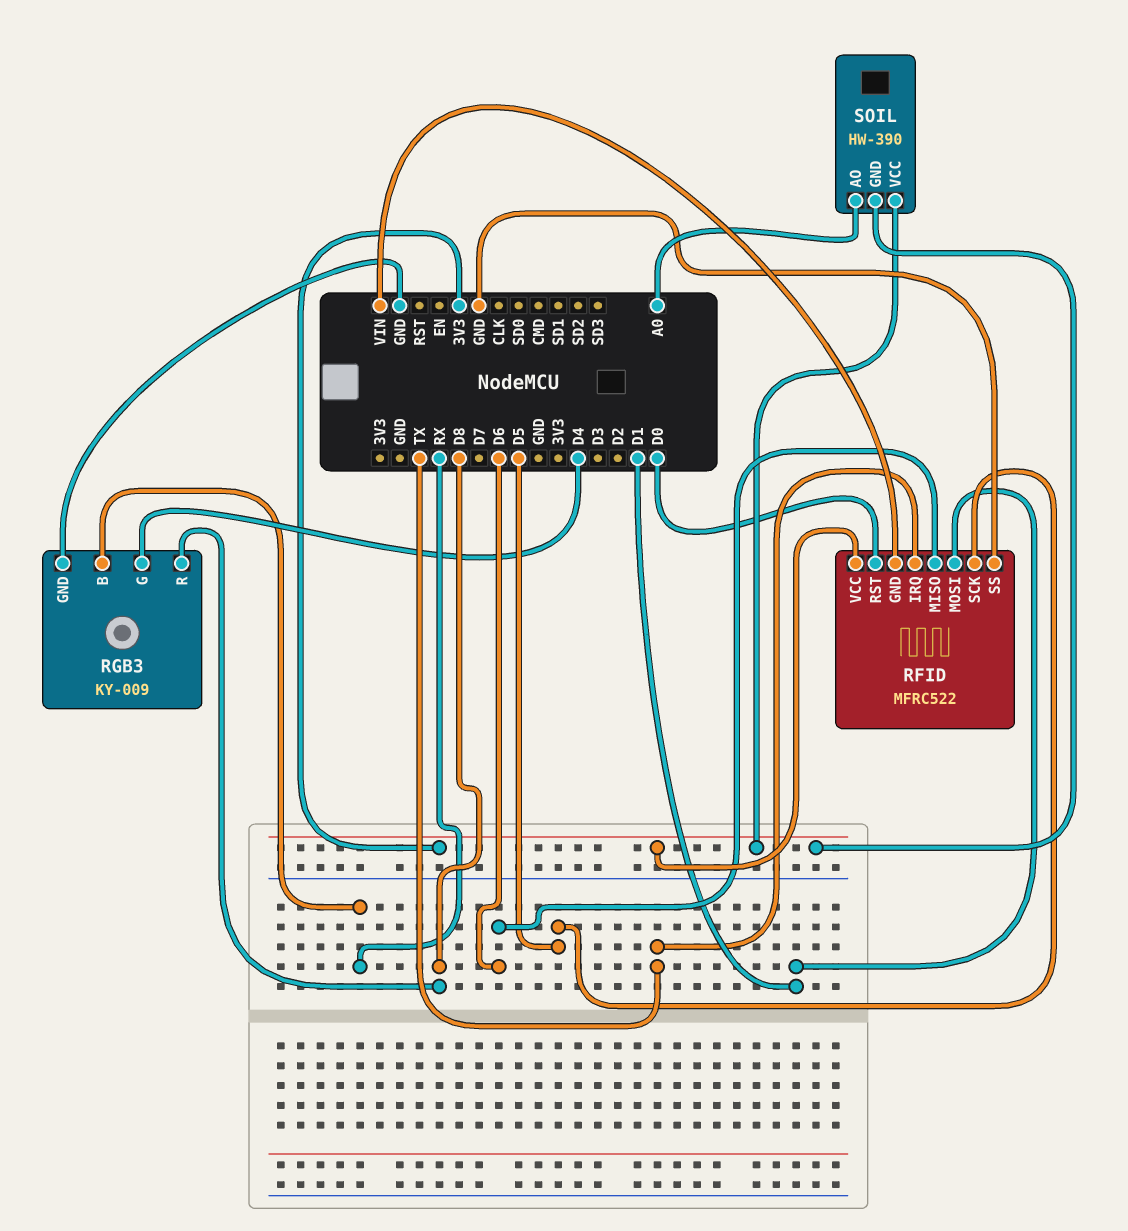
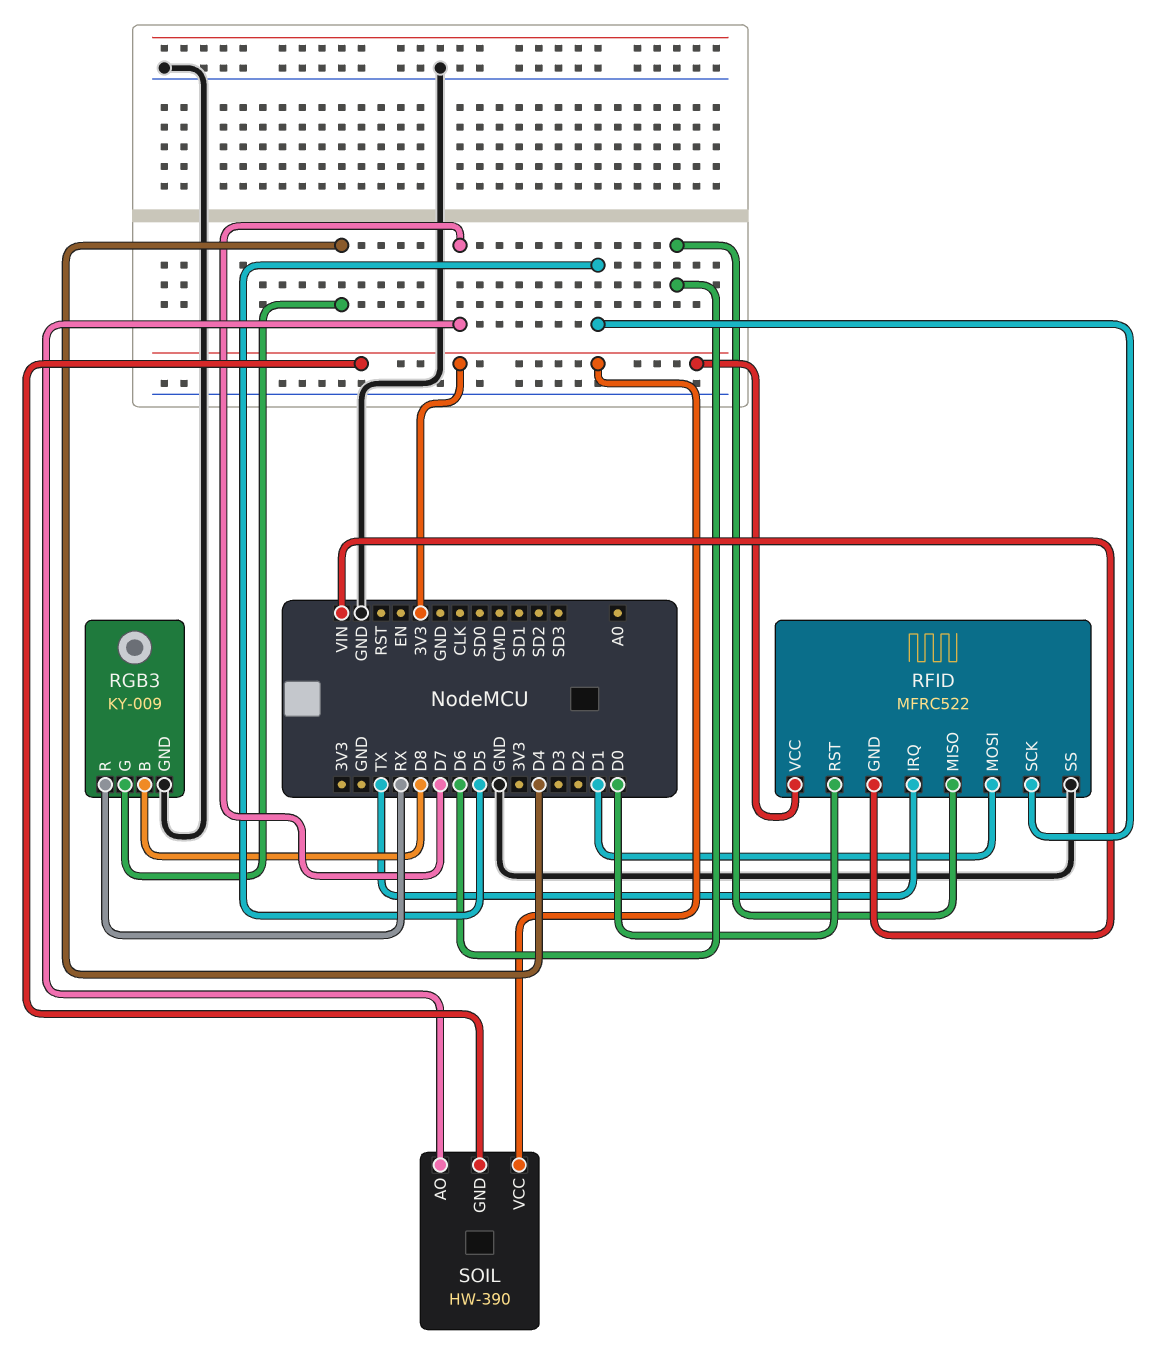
RGB3 pin B: RX -> D8
RGB3 pin R: D8 -> RX
SOIL pin AO: A0 -> D7

